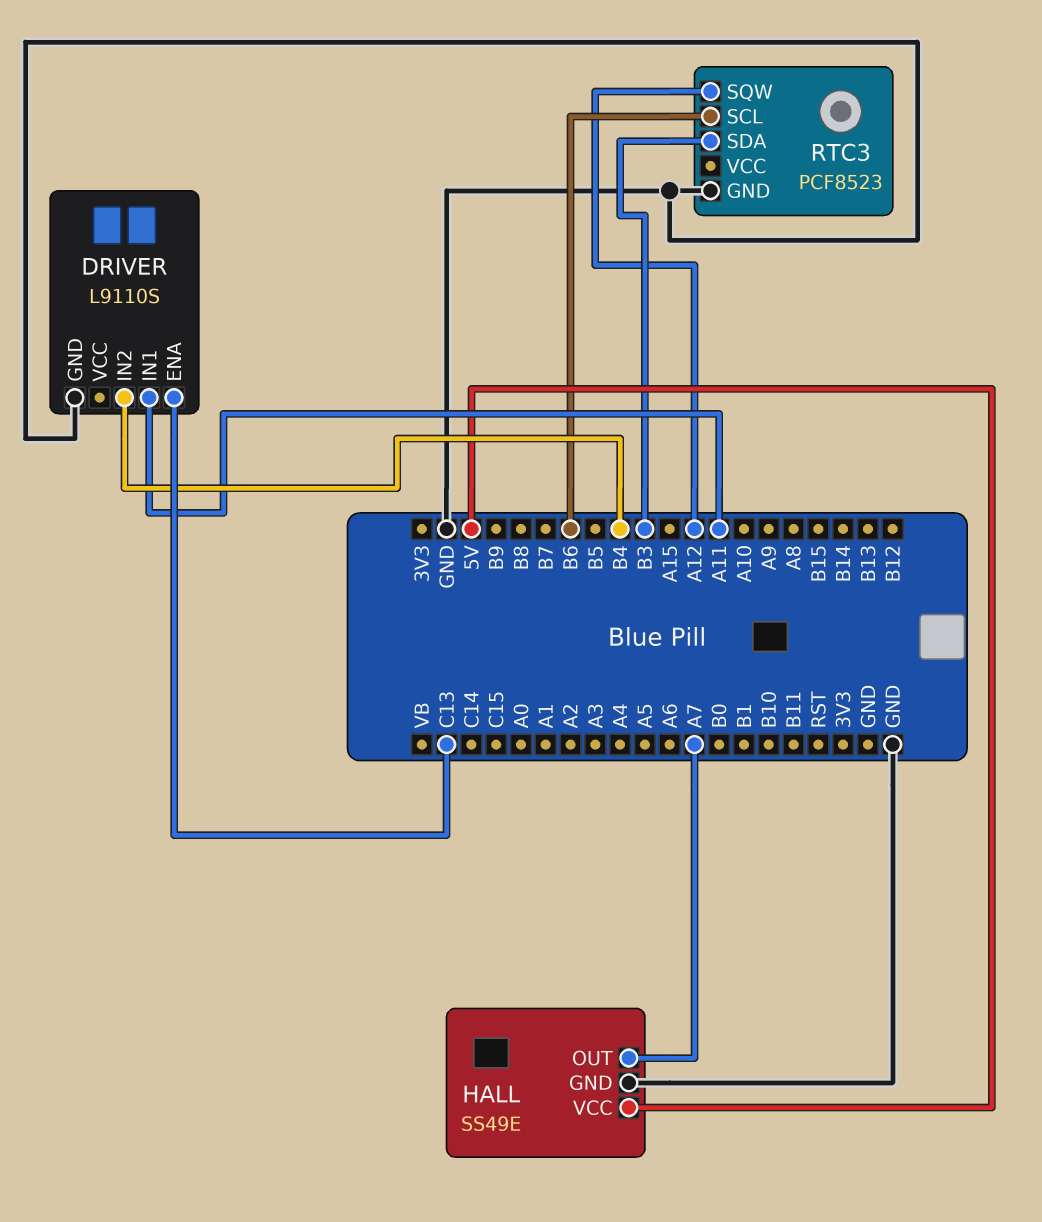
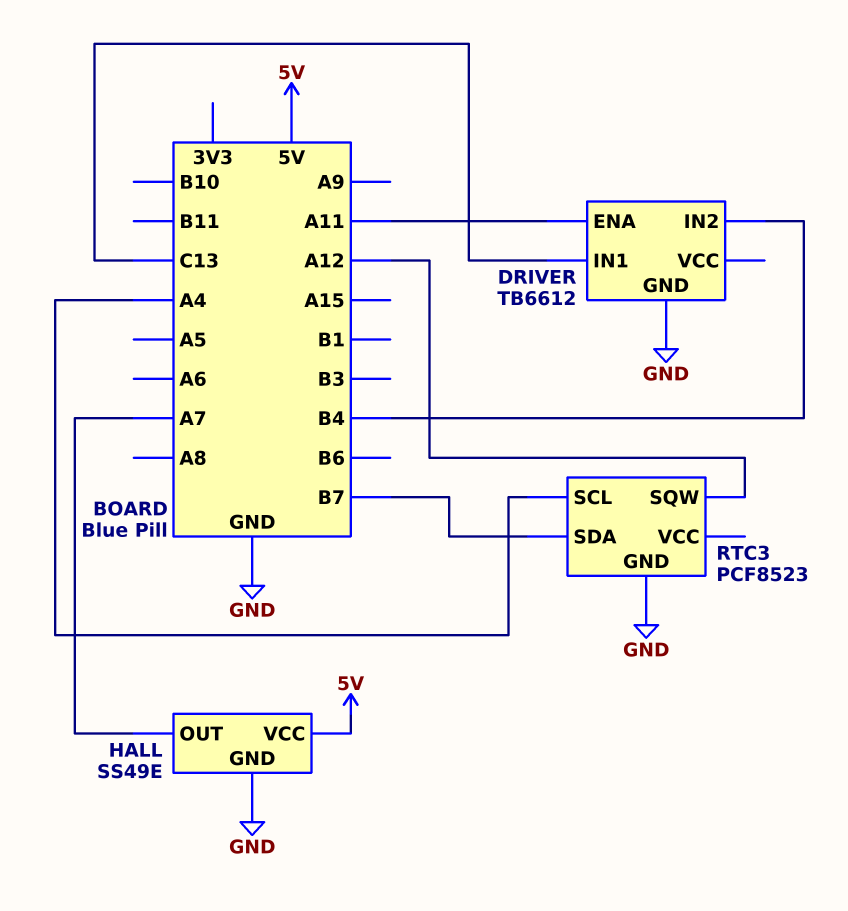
DRIVER: L9110S -> TB6612
DRIVER pin ENA: C13 -> A11
DRIVER pin IN1: A11 -> C13
RTC3 pin SCL: B6 -> A4
RTC3 pin SDA: B3 -> B7

